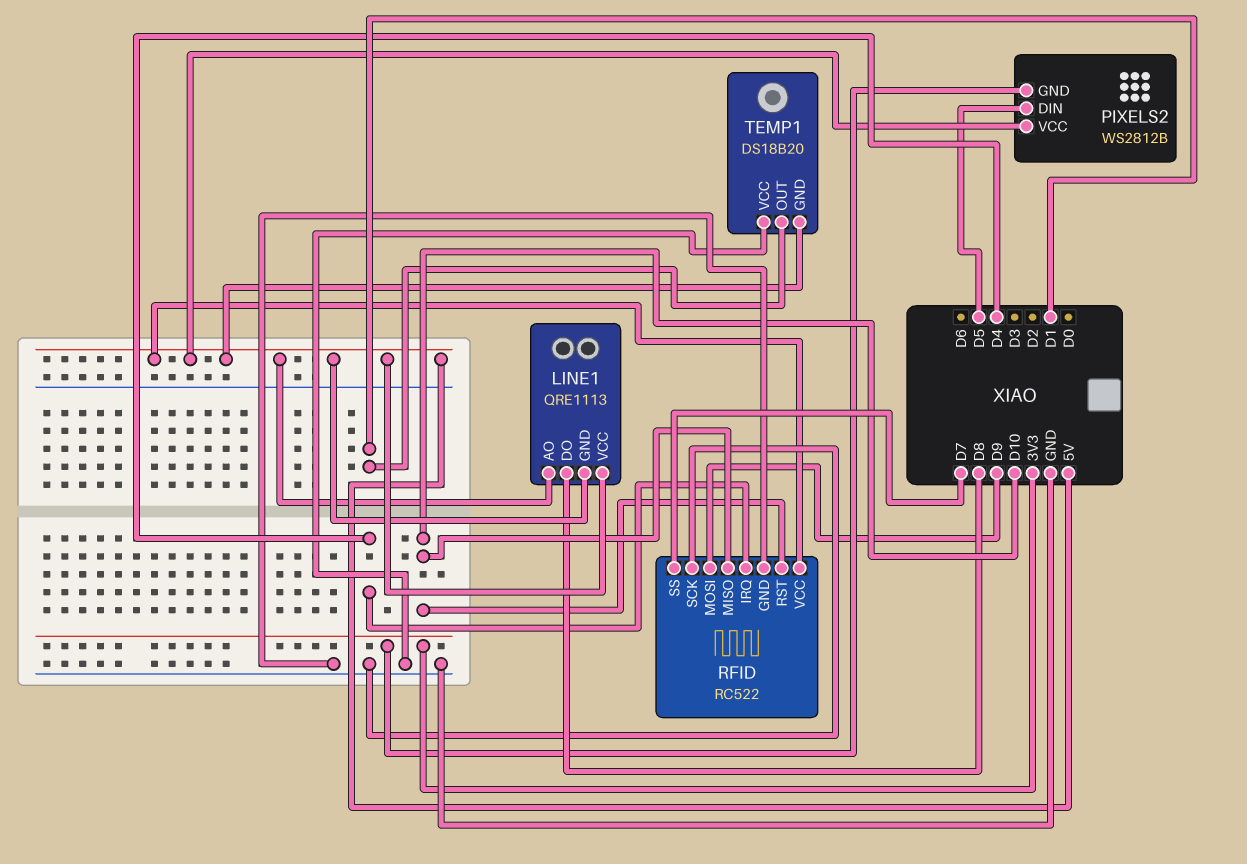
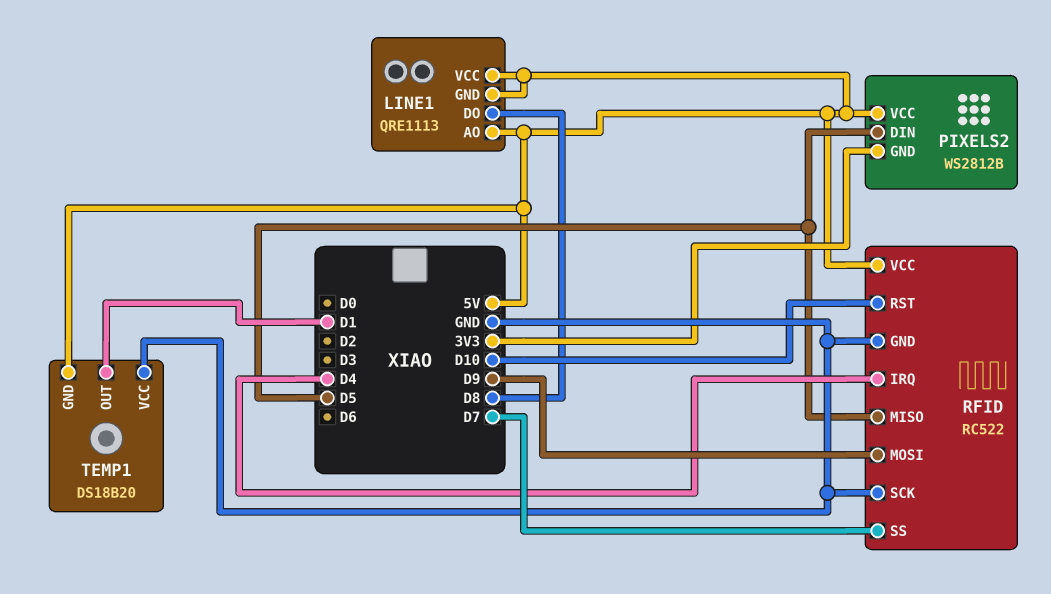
RFID pin MISO: D10 -> D5

